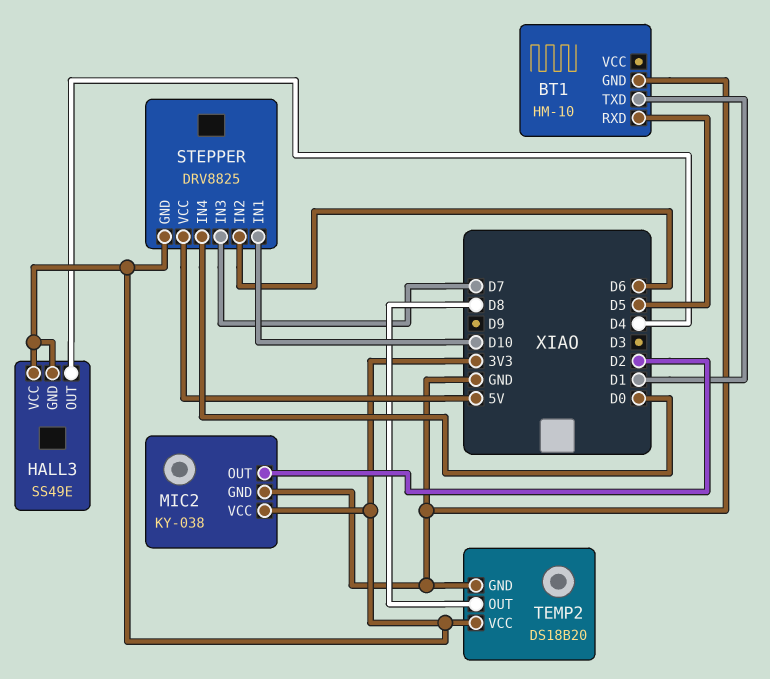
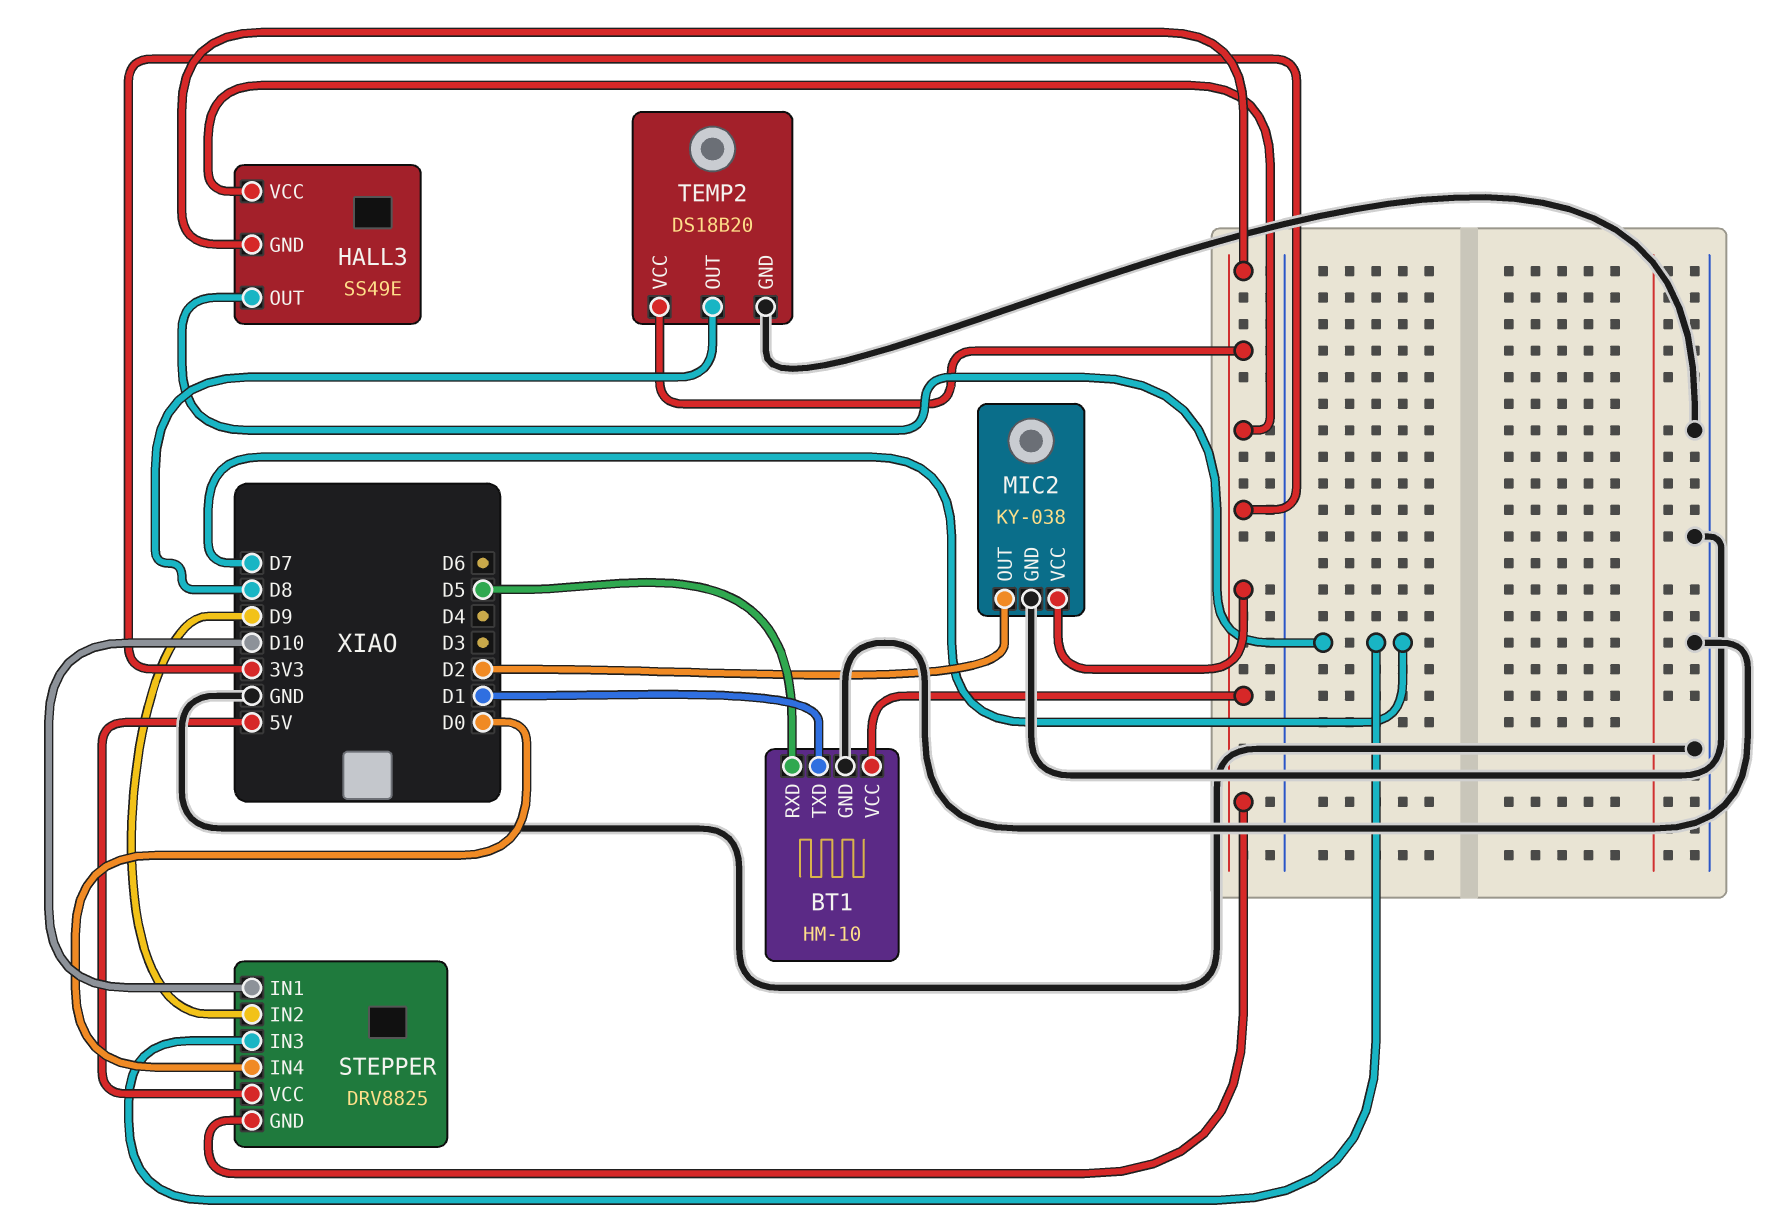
BT1 pin VCC: none -> 3V3
HALL3 pin OUT: D4 -> D7
STEPPER pin IN2: D6 -> D9

